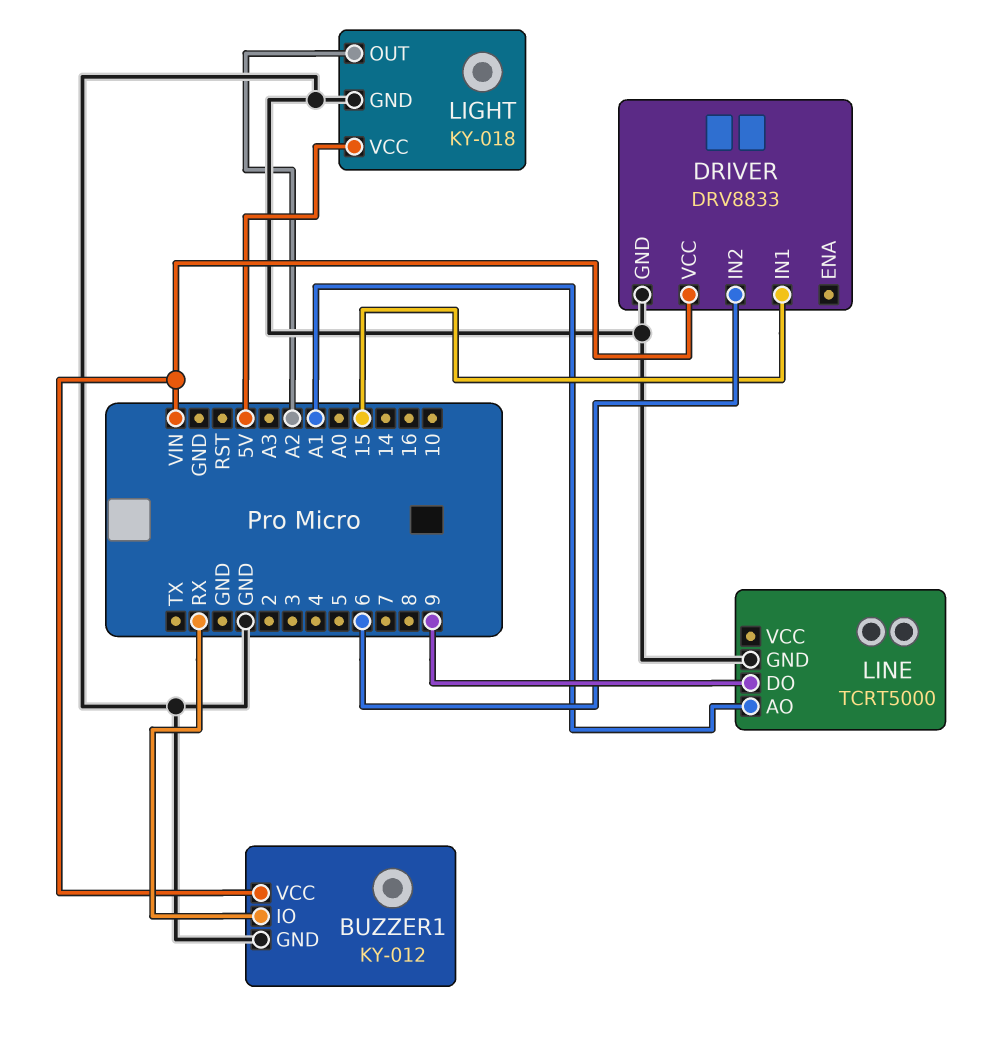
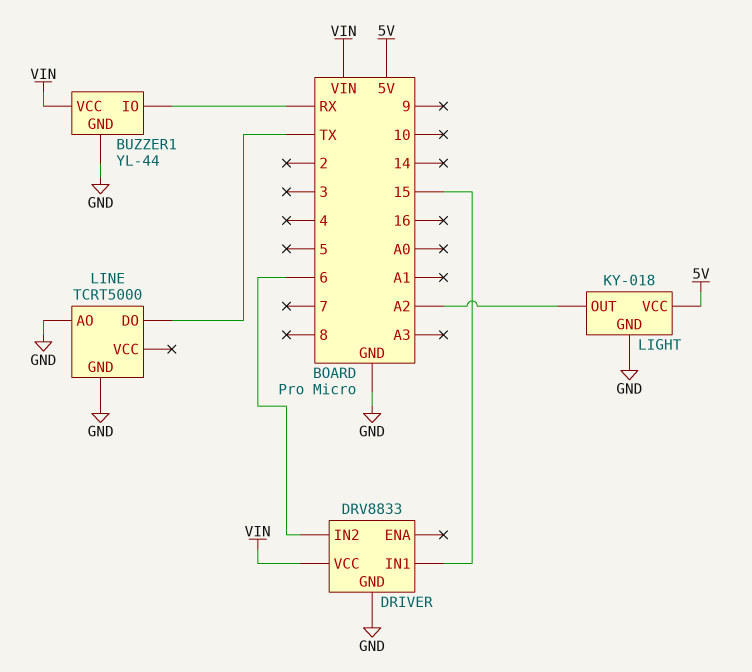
BUZZER1: KY-012 -> YL-44
LINE pin AO: A1 -> GND
LINE pin DO: 9 -> TX

